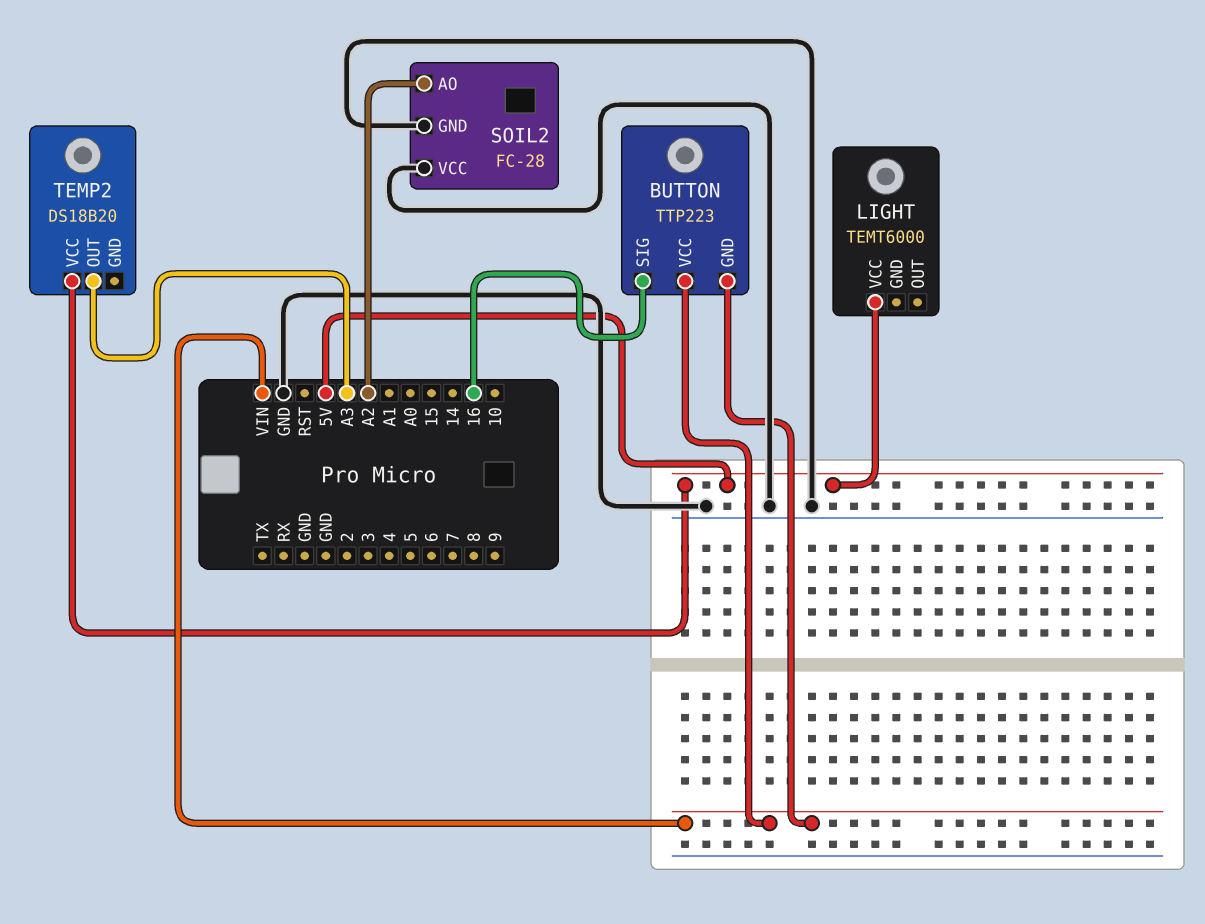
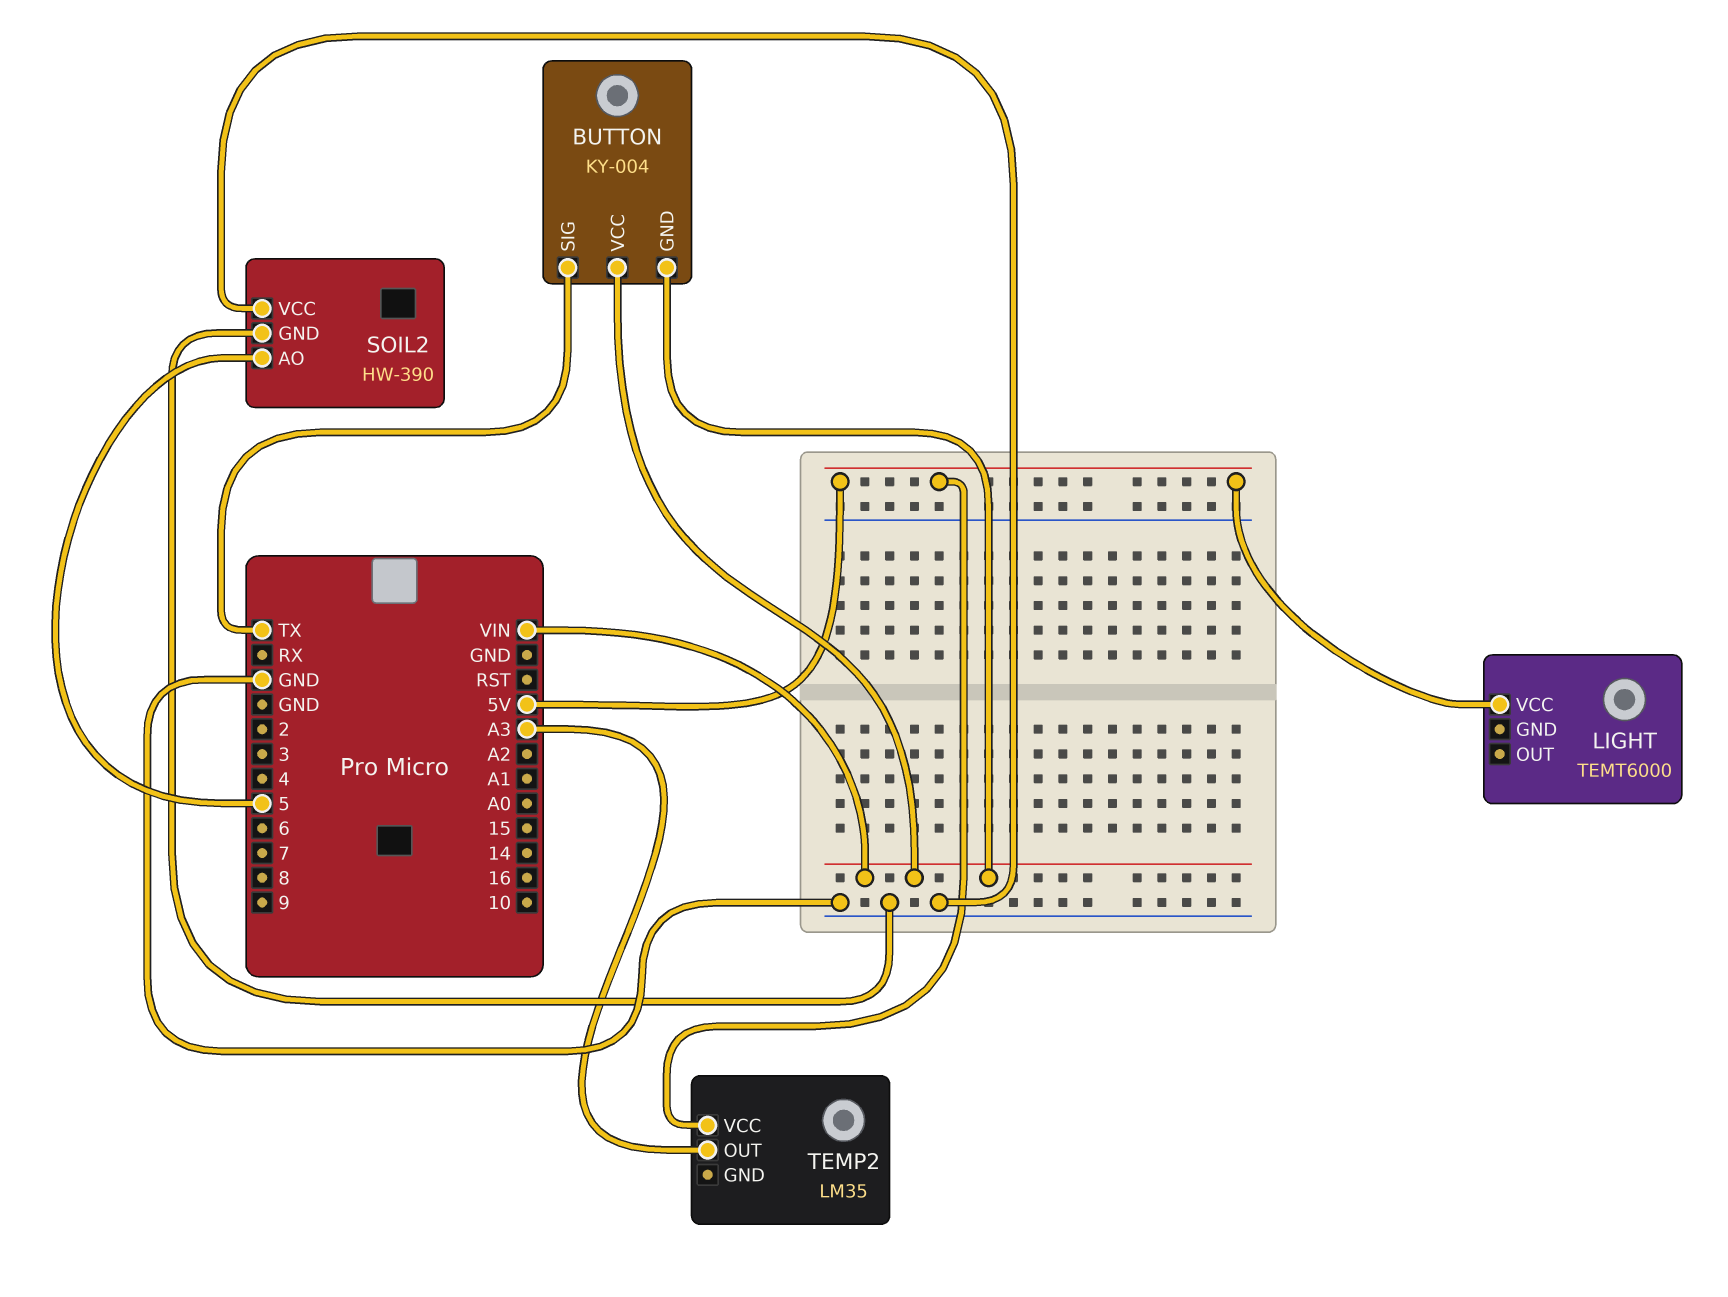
BUTTON: TTP223 -> KY-004
BUTTON pin SIG: 16 -> TX
SOIL2: FC-28 -> HW-390
SOIL2 pin AO: A2 -> 5
TEMP2: DS18B20 -> LM35

